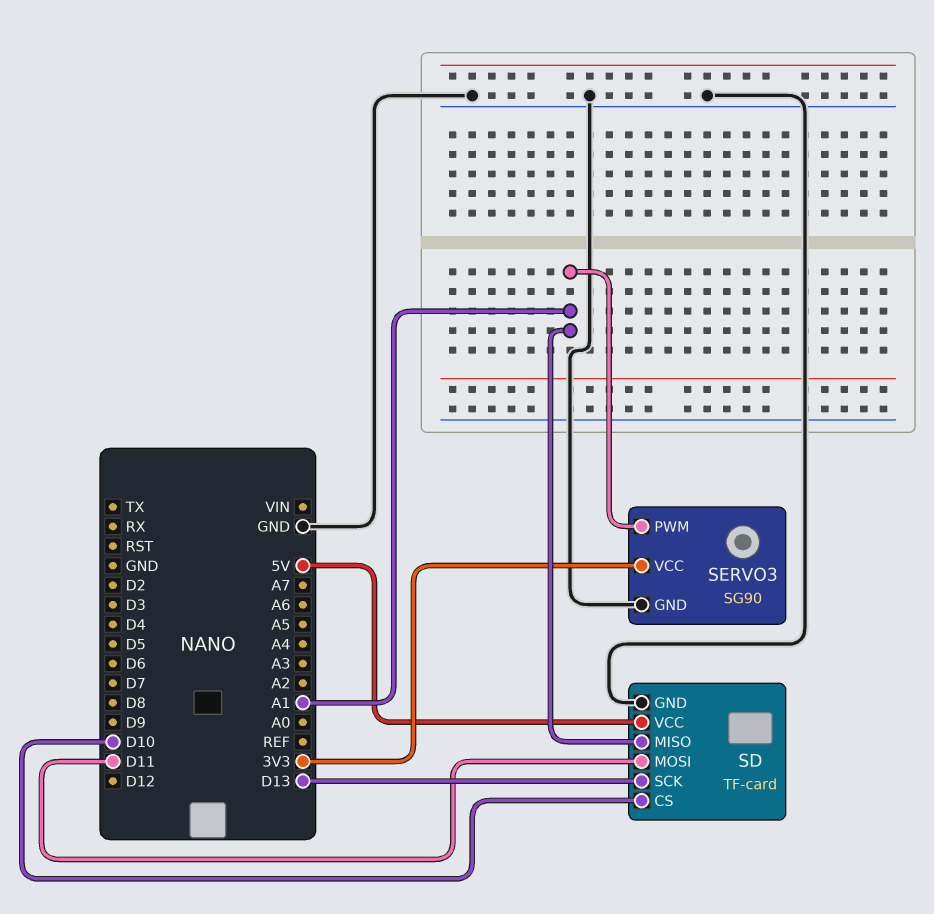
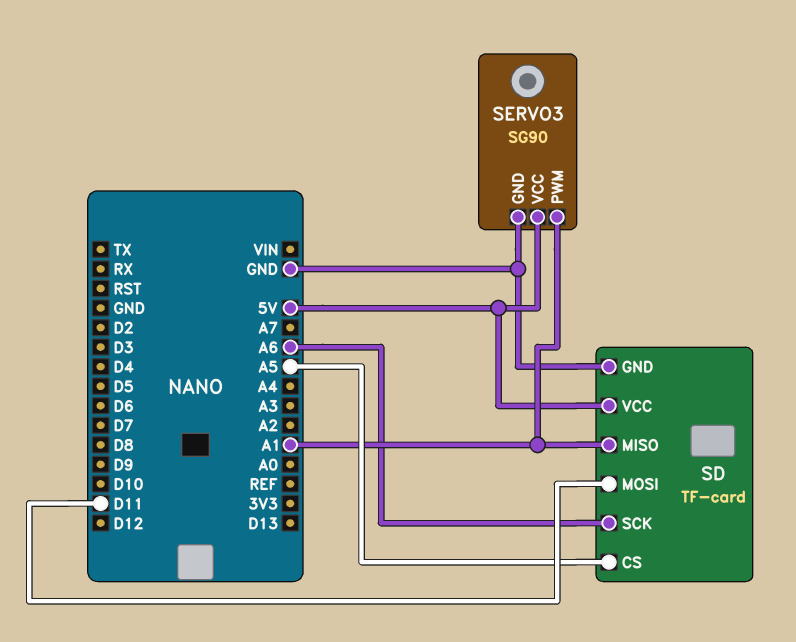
SD pin CS: D10 -> A5
SD pin SCK: D13 -> A6
SERVO3 pin VCC: 3V3 -> 5V

